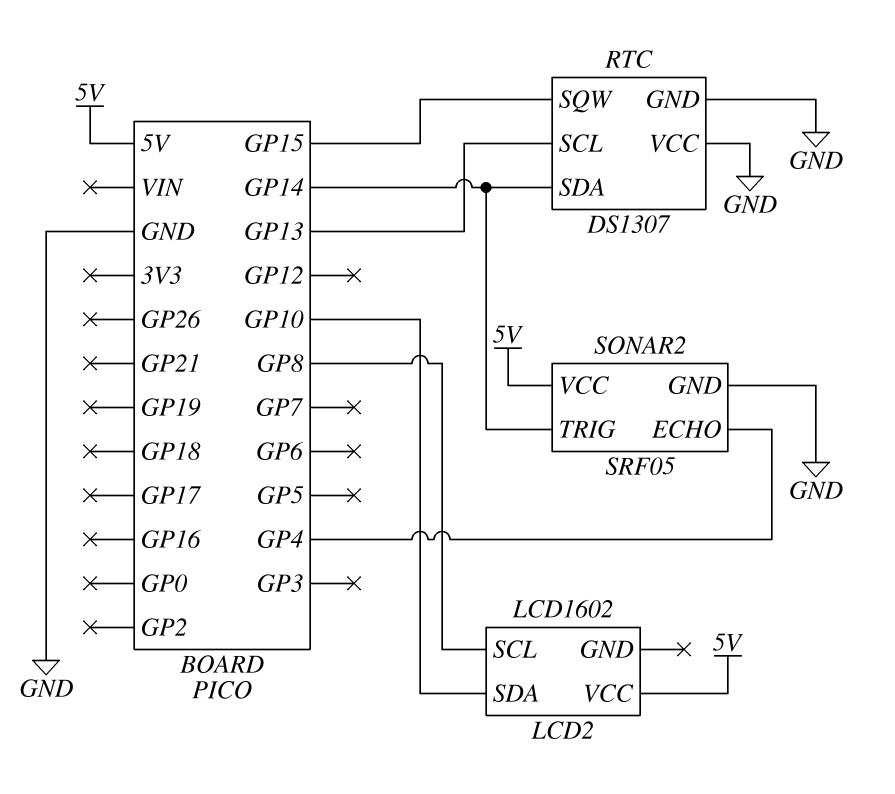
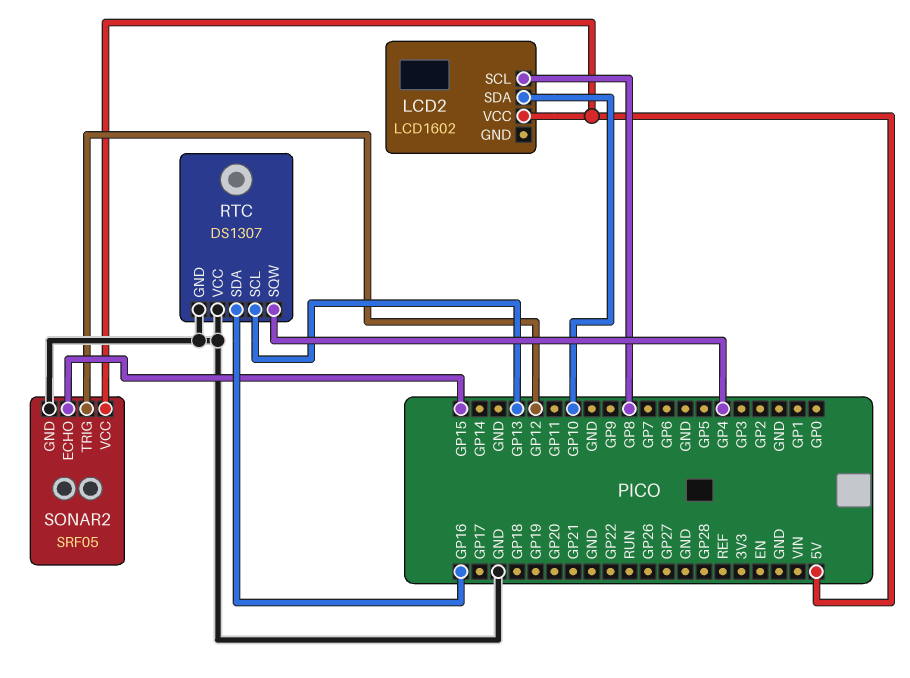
RTC pin SDA: GP14 -> GP16
RTC pin SQW: GP15 -> GP4
SONAR2 pin ECHO: GP4 -> GP15
SONAR2 pin TRIG: GP14 -> GP12

